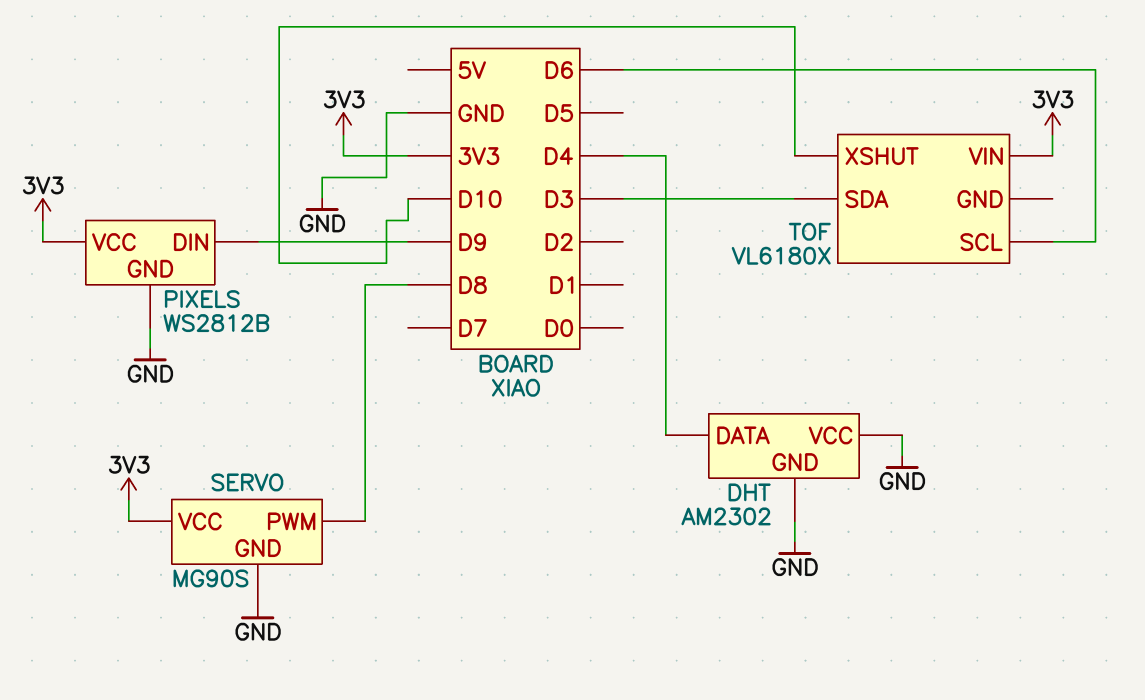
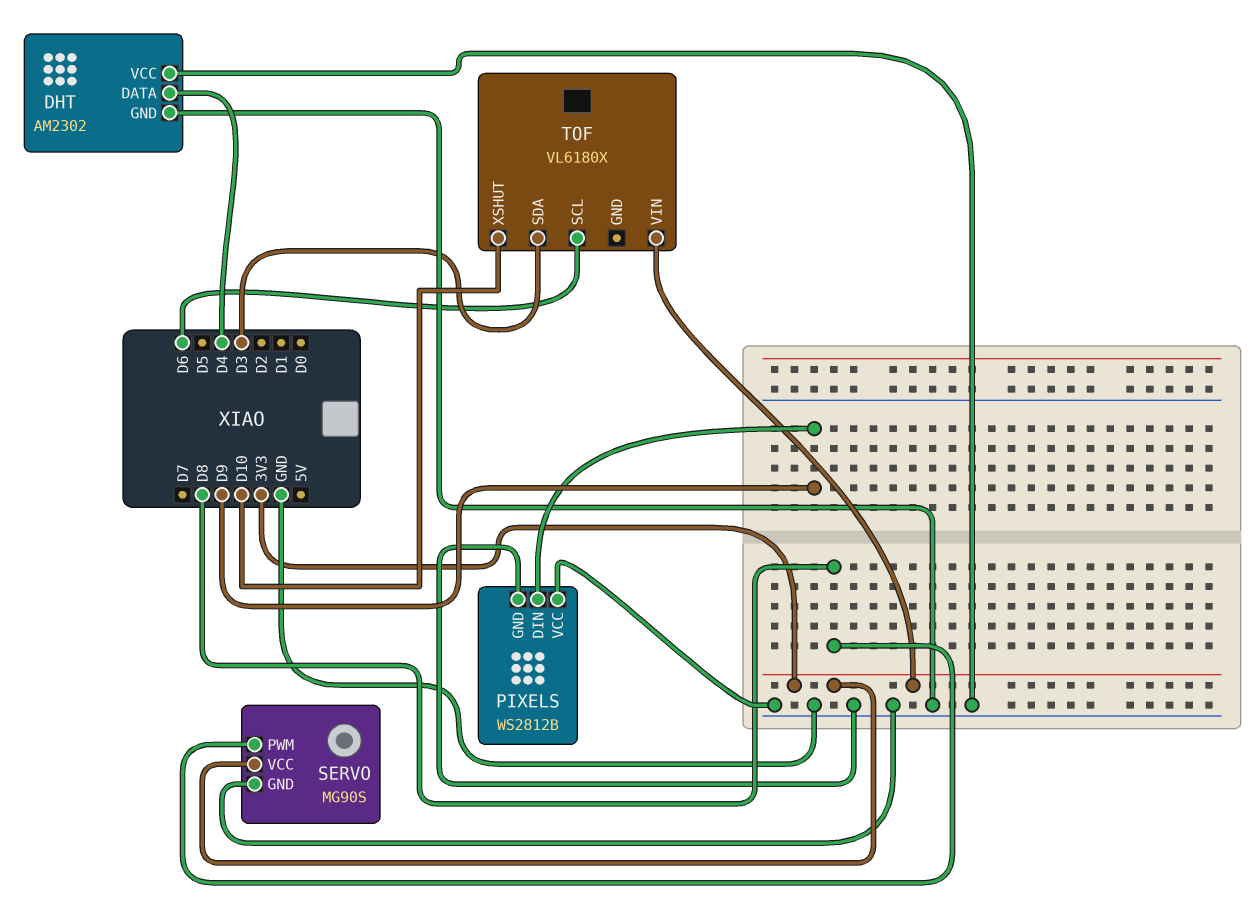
PIXELS pin VCC: 3V3 -> GND

